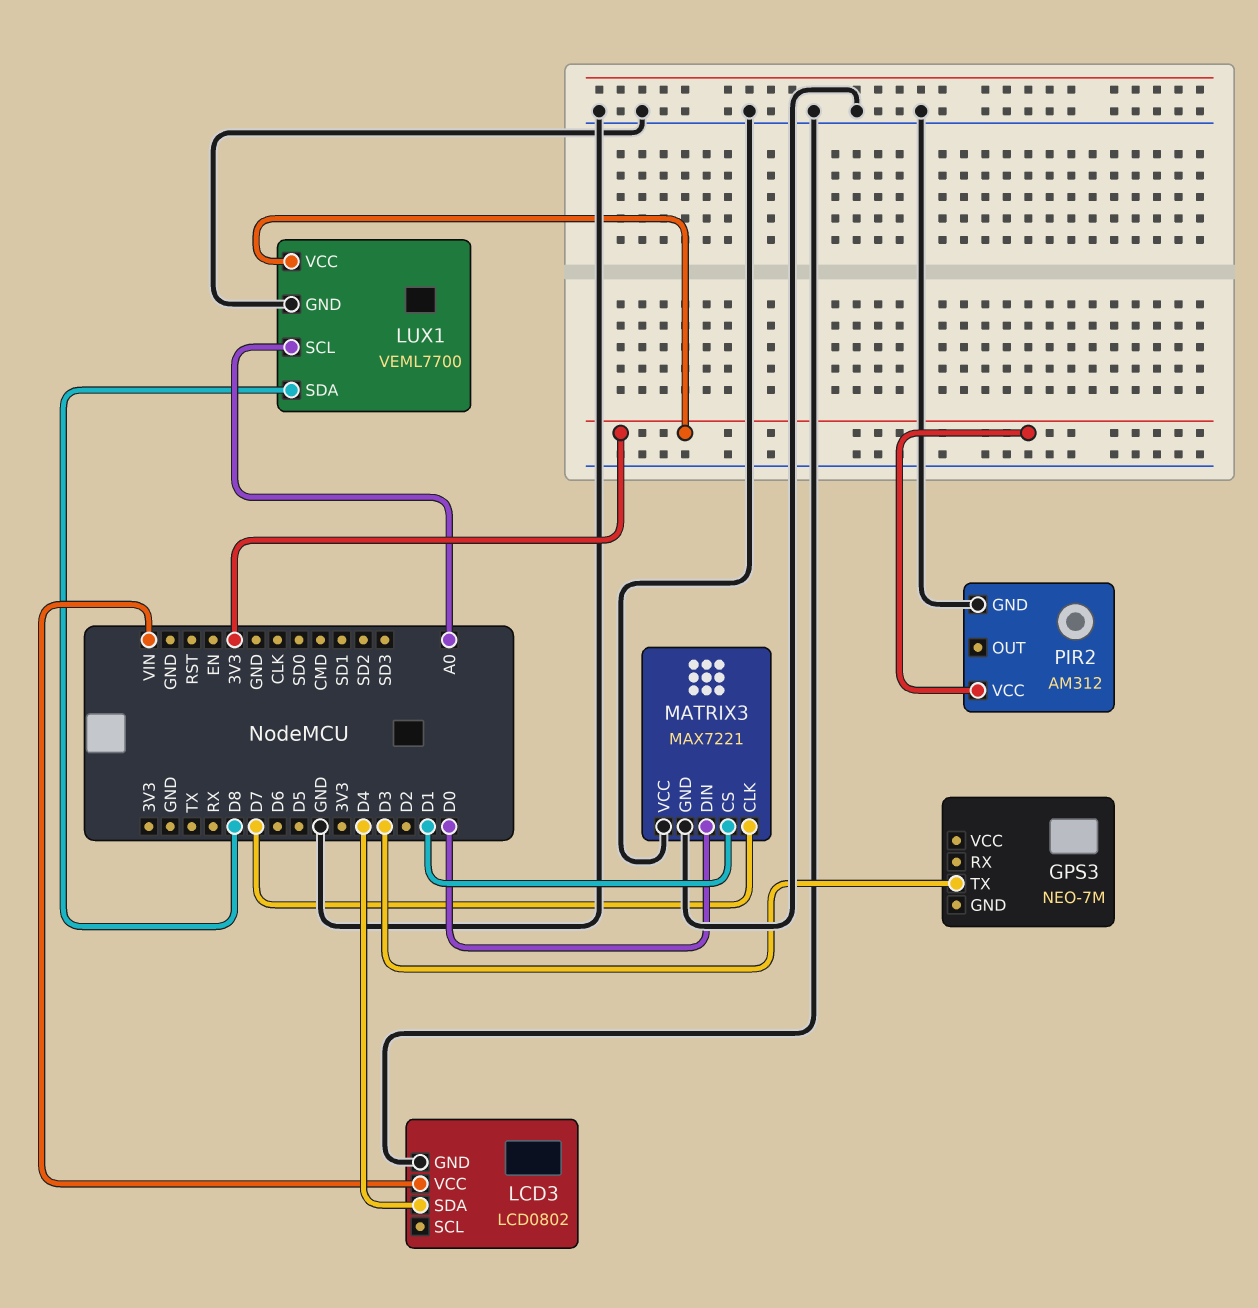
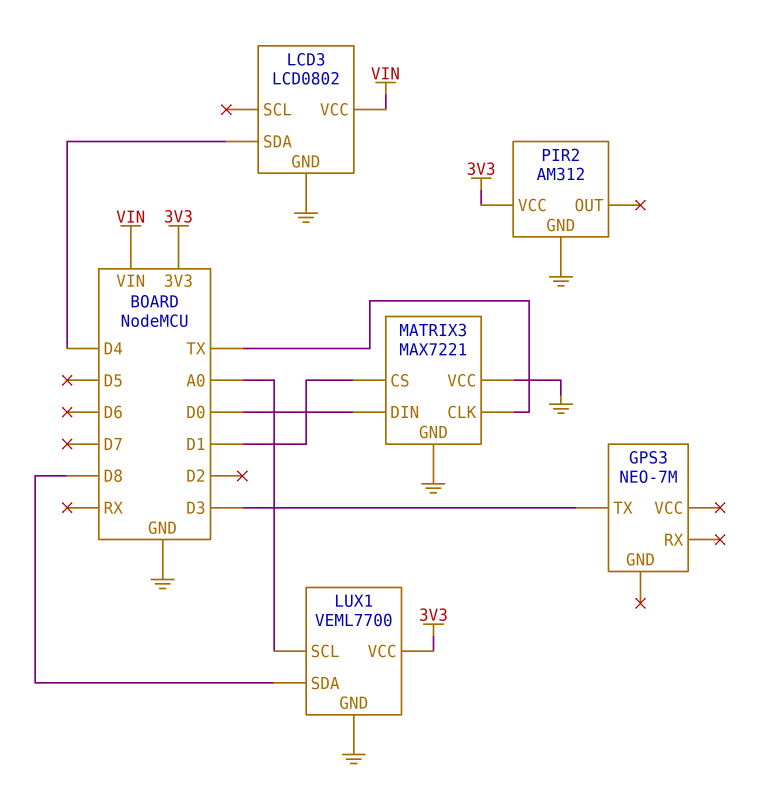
MATRIX3 pin CLK: D7 -> TX

